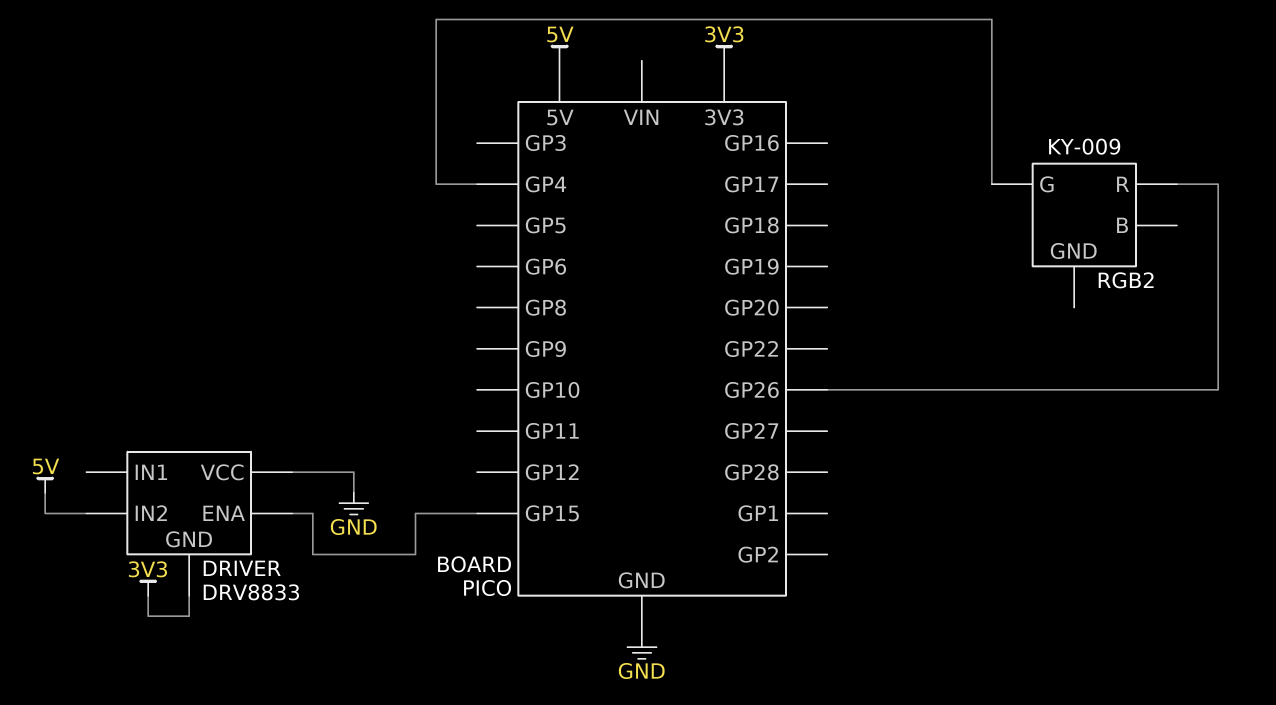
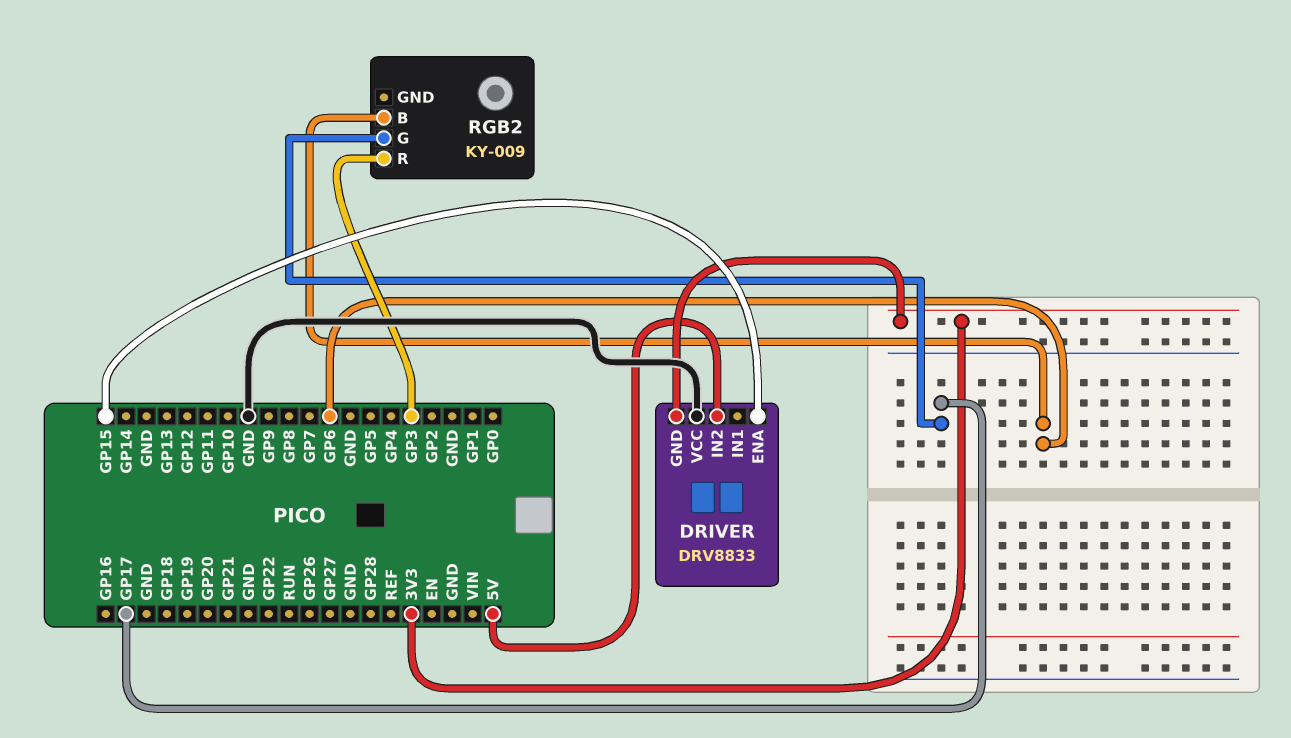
RGB2 pin B: none -> GP6
RGB2 pin G: GP4 -> GP17
RGB2 pin R: GP26 -> GP3

